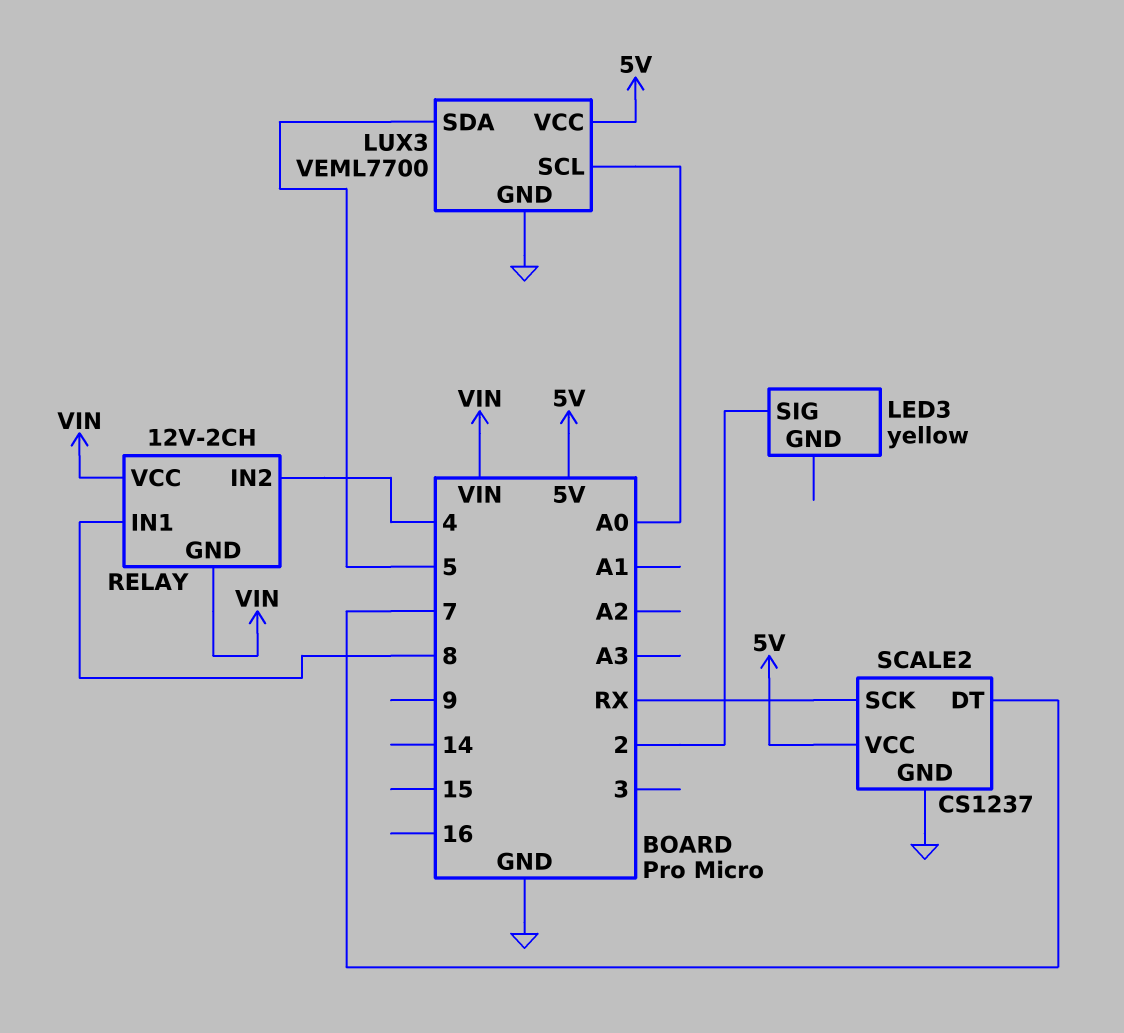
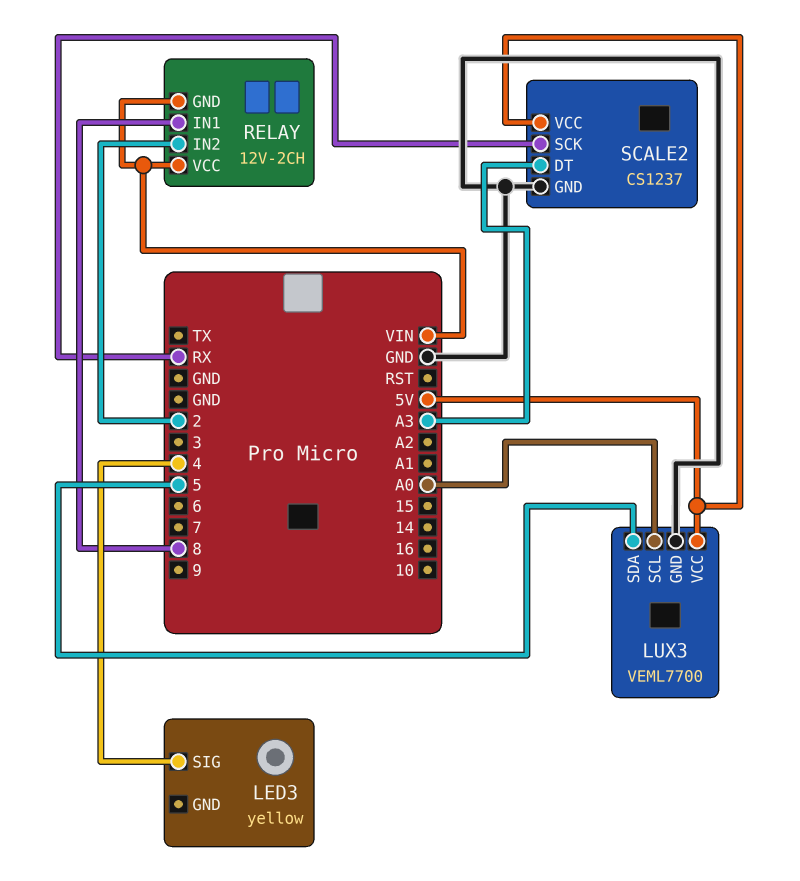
LED3 pin SIG: 2 -> 4
RELAY pin IN2: 4 -> 2
SCALE2 pin DT: 7 -> A3

